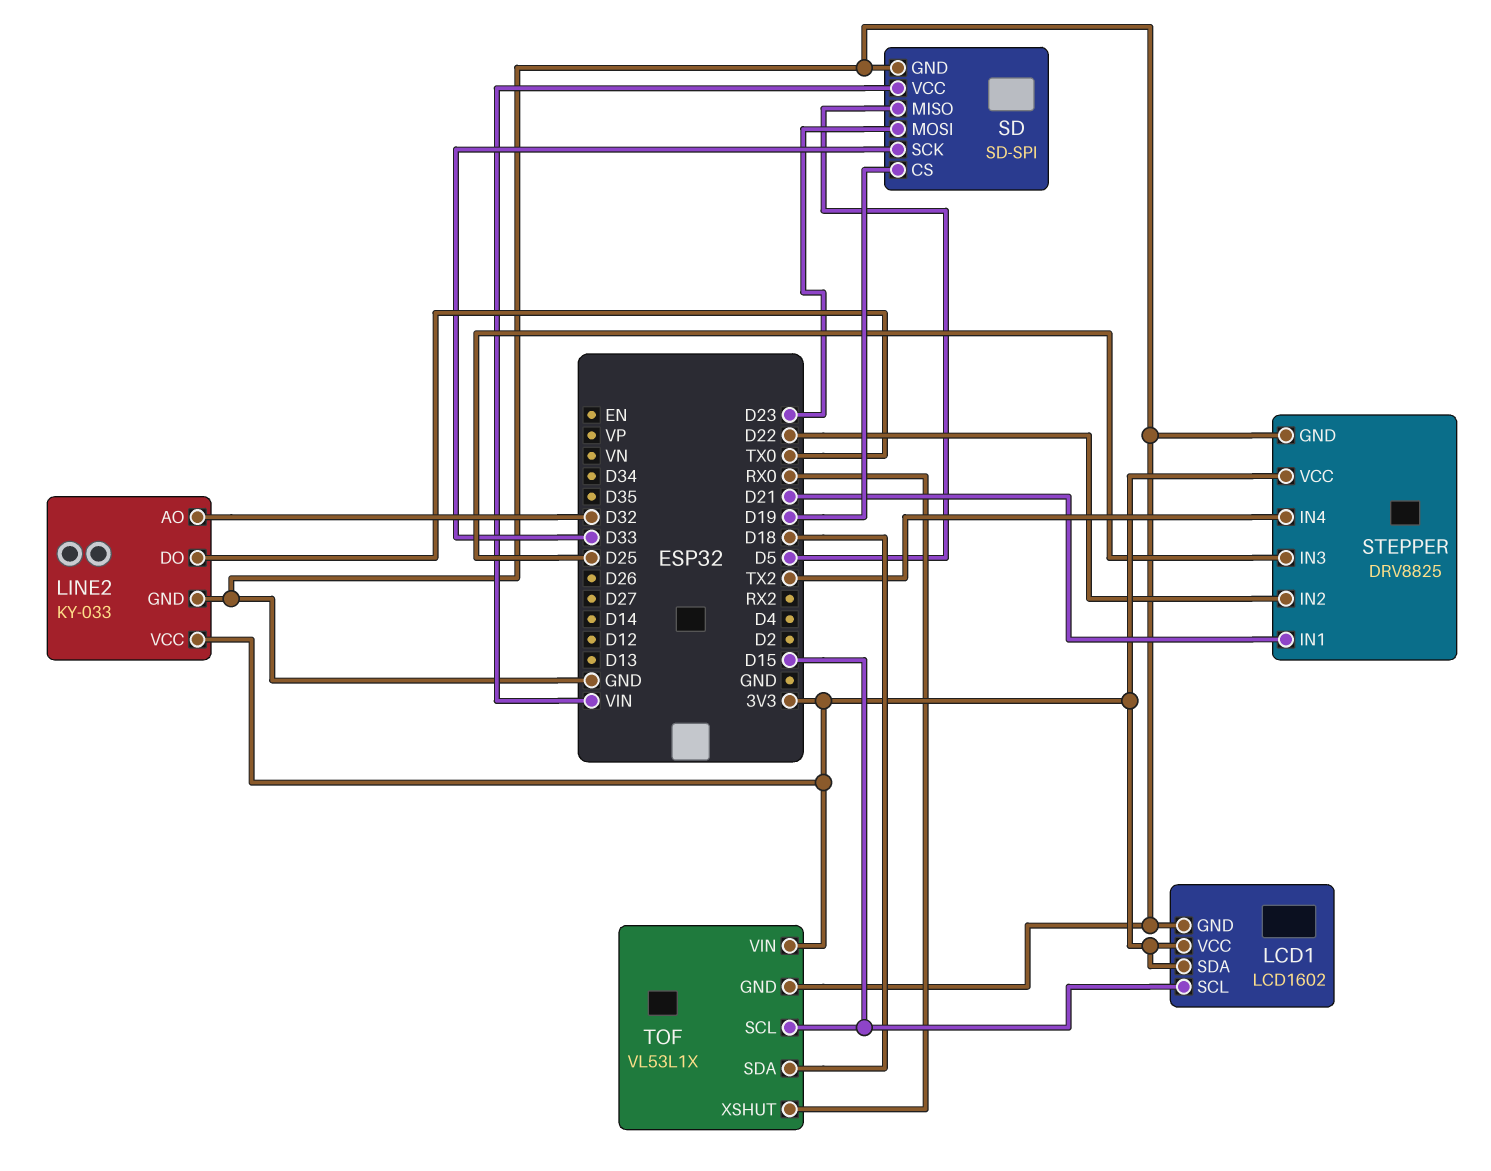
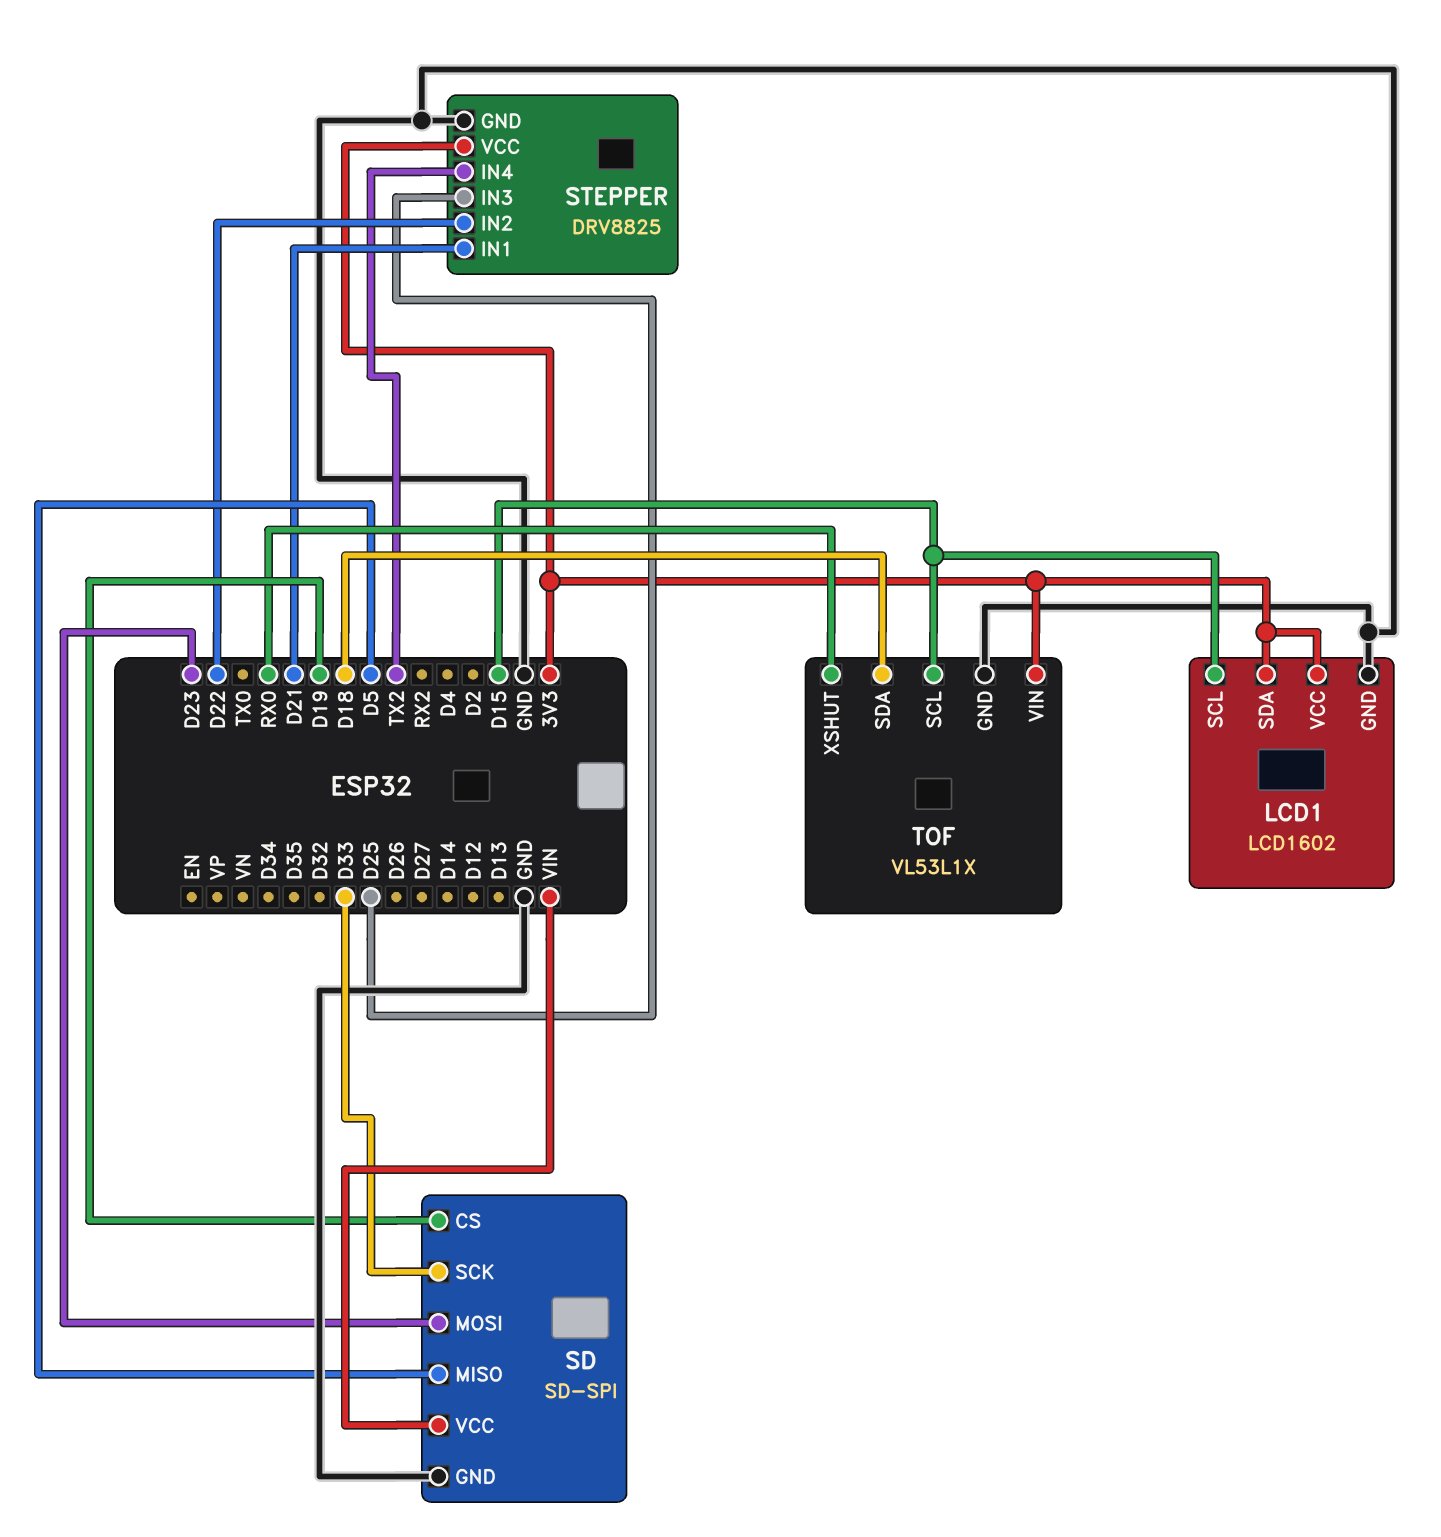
LINE2: KY-033 -> none
LINE2 pin AO: D32 -> none
LINE2 pin DO: TX0 -> none
LINE2 pin GND: GND -> none
LINE2 pin VCC: 3V3 -> none

